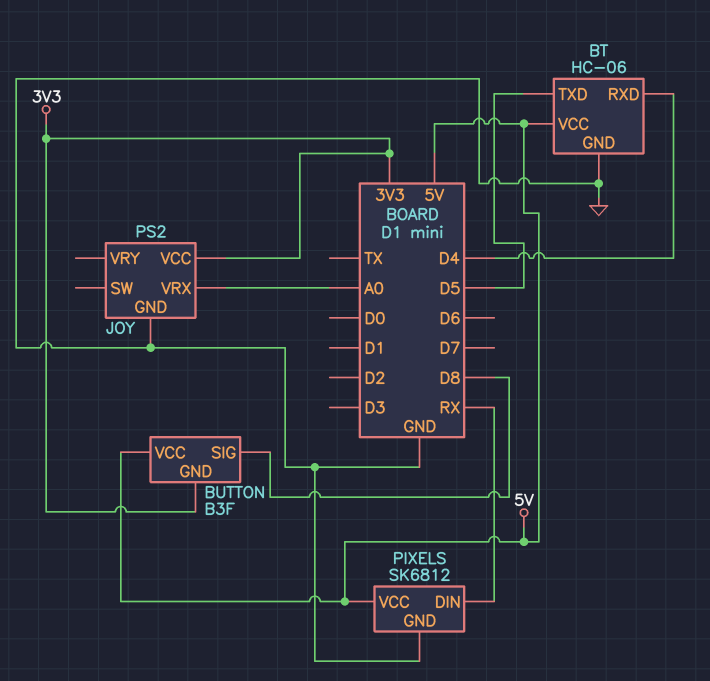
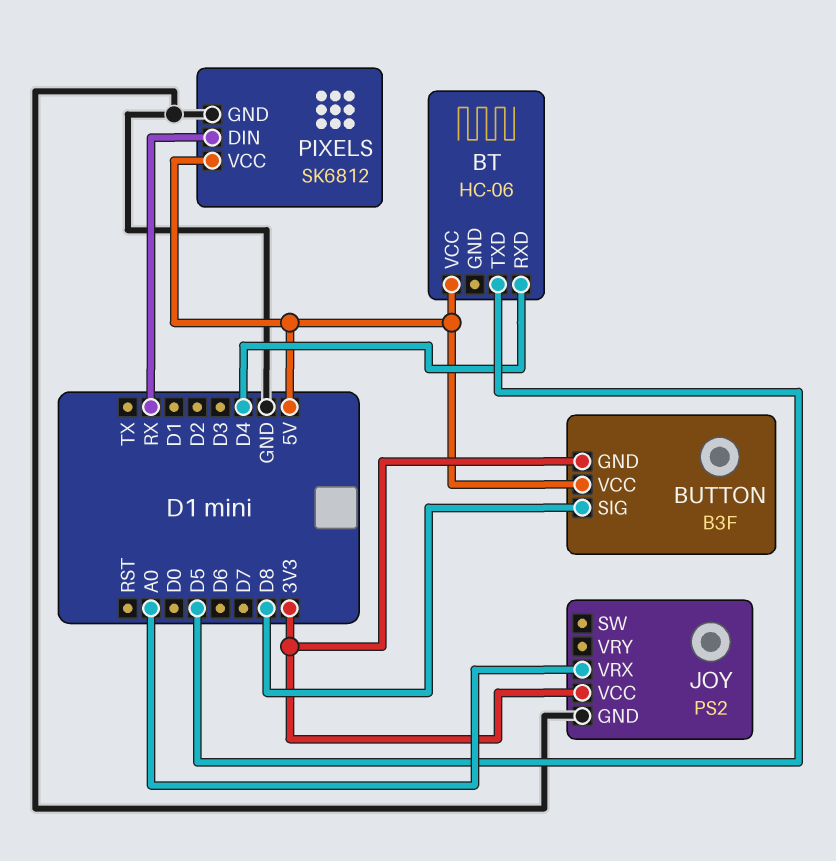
BT pin GND: GND -> none

